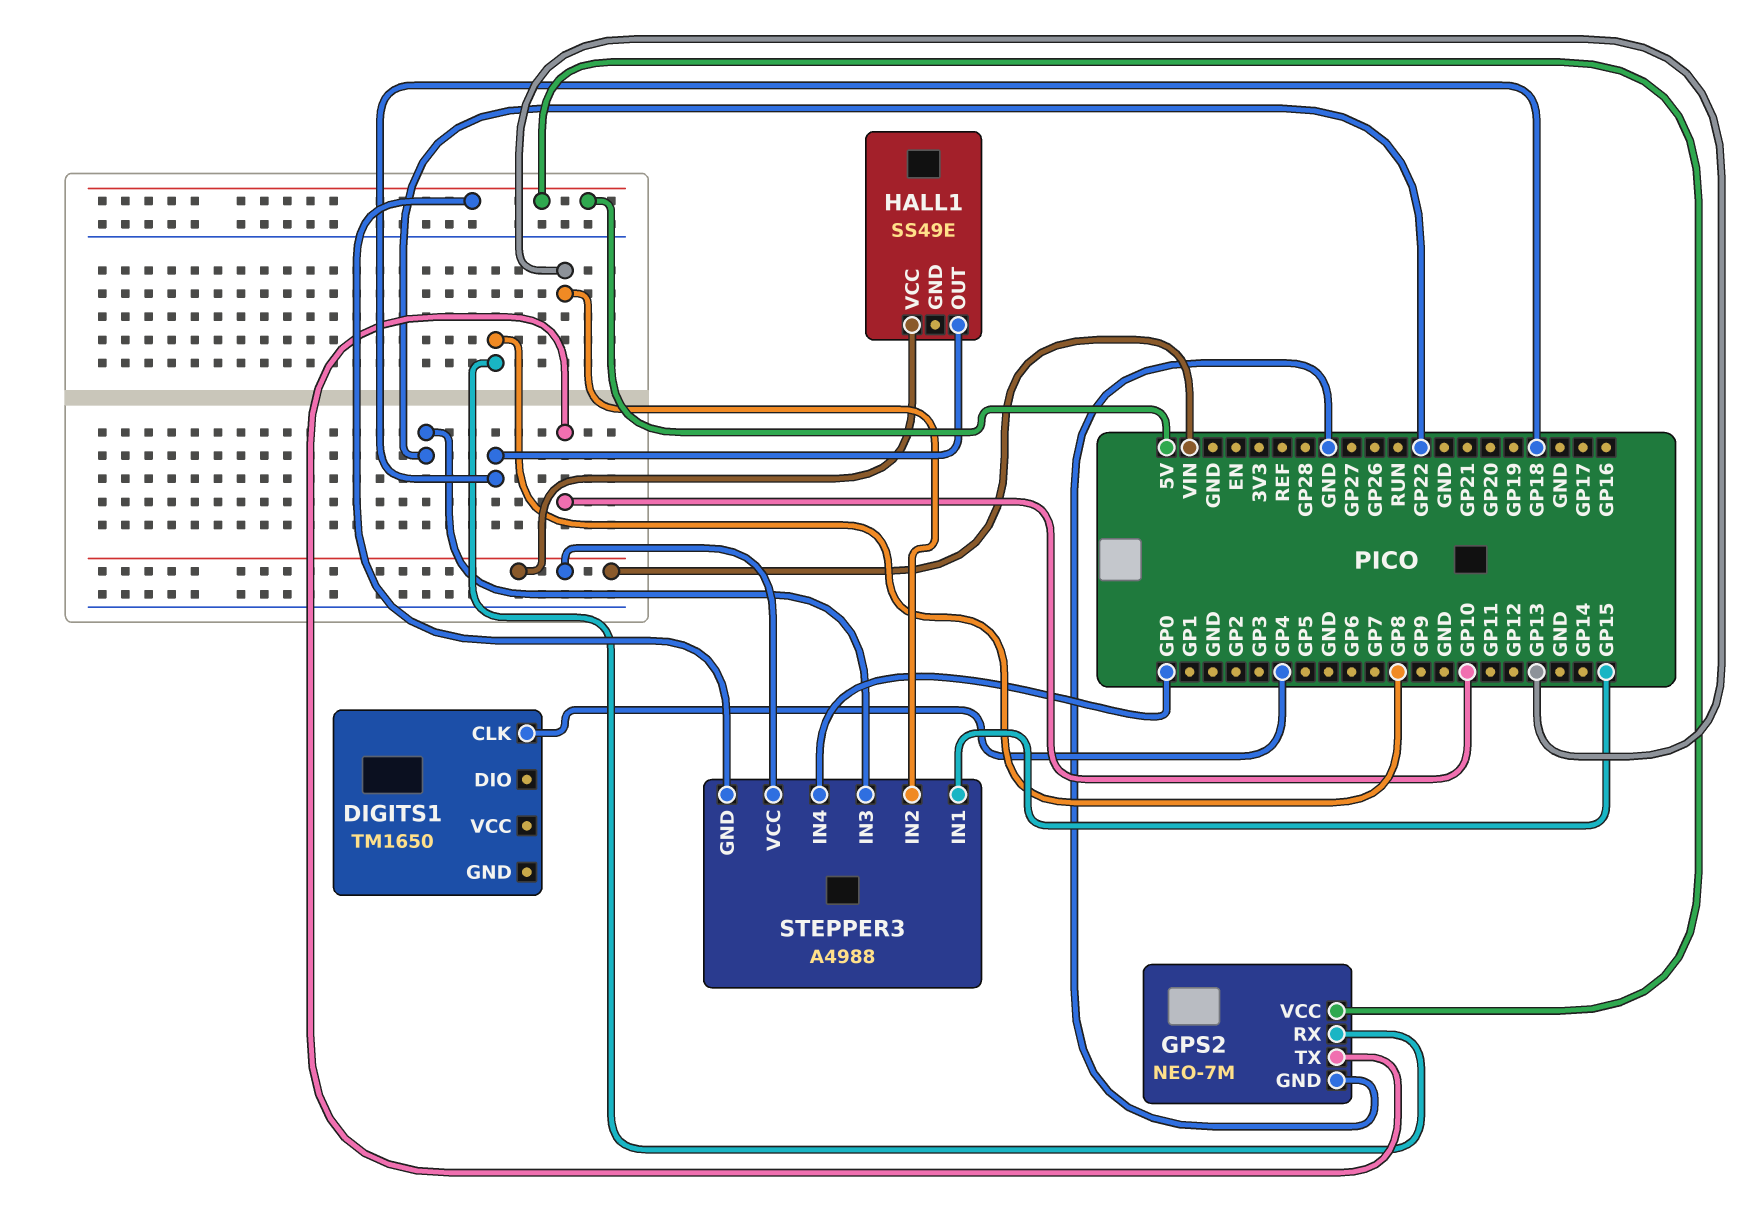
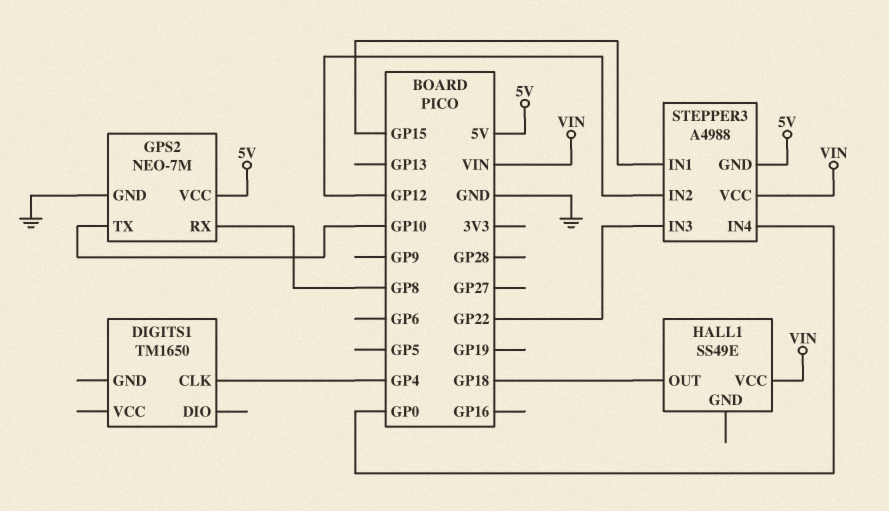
STEPPER3 pin IN2: GP13 -> GP12

